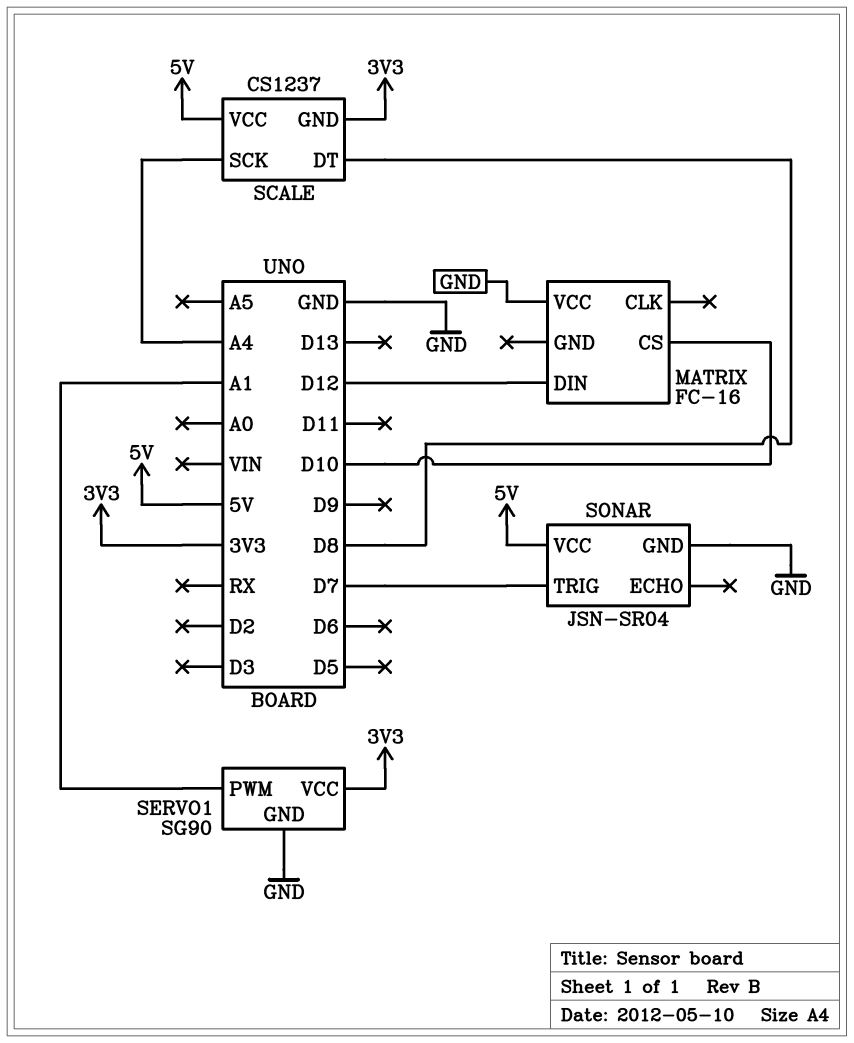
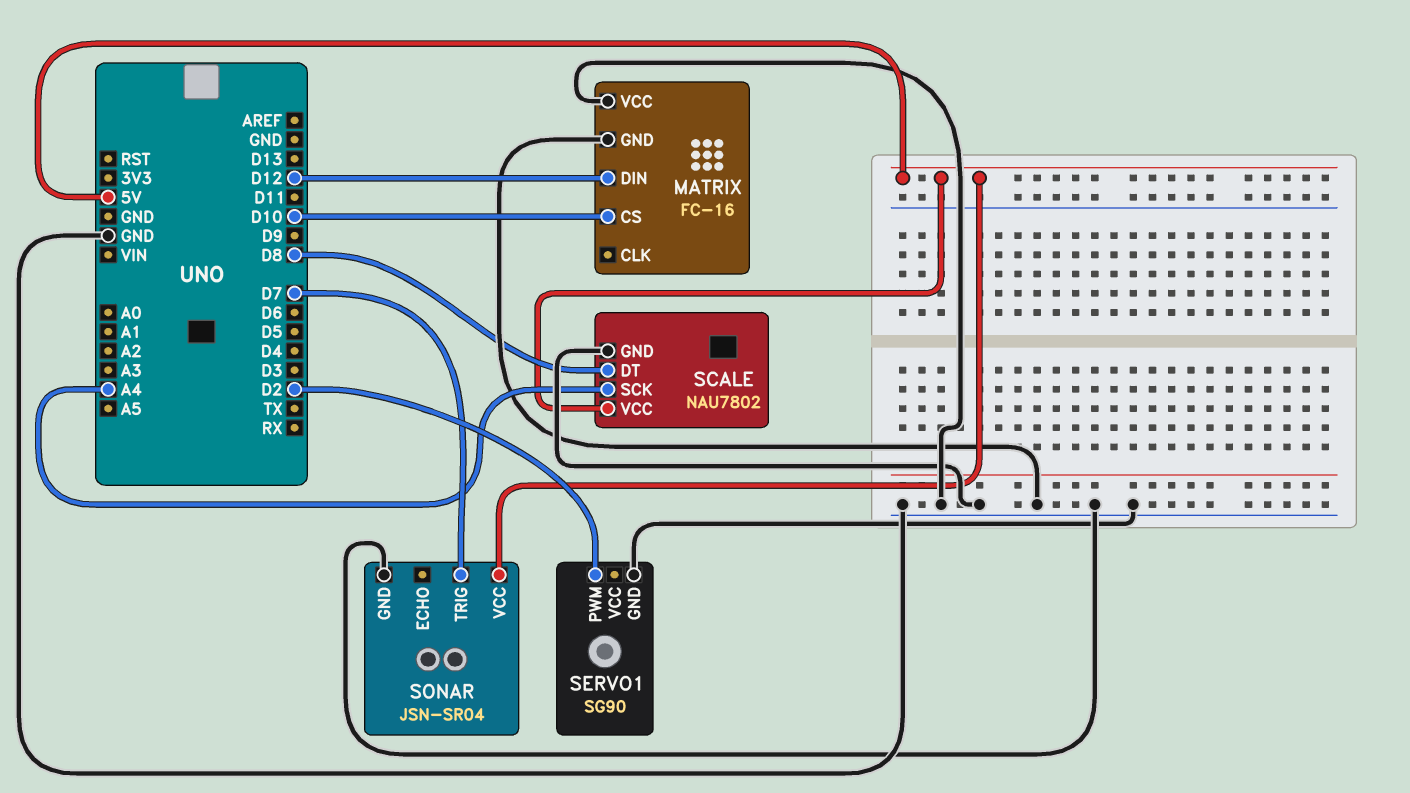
MATRIX pin GND: none -> GND
SCALE: CS1237 -> NAU7802
SCALE pin GND: 3V3 -> GND
SERVO1 pin PWM: A1 -> D2
SERVO1 pin VCC: 3V3 -> none

